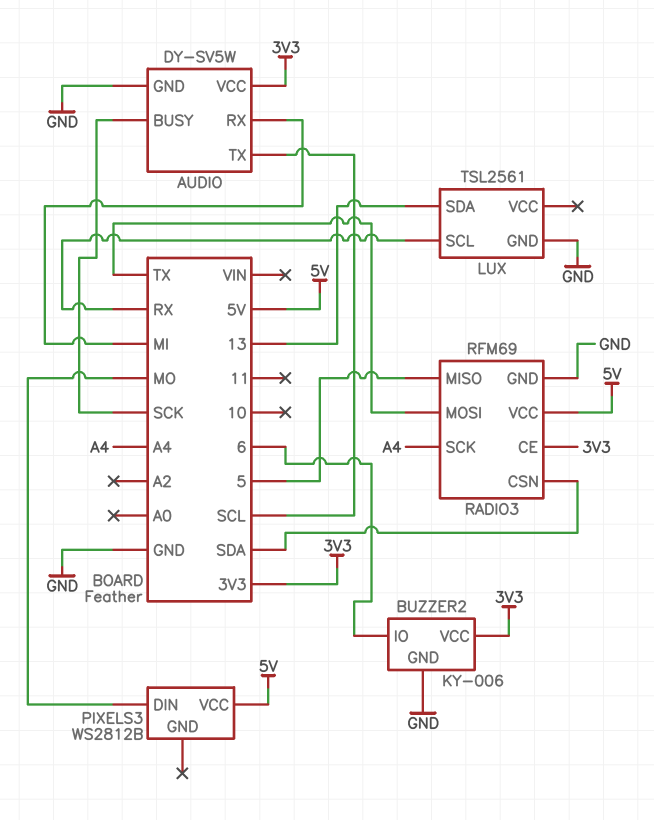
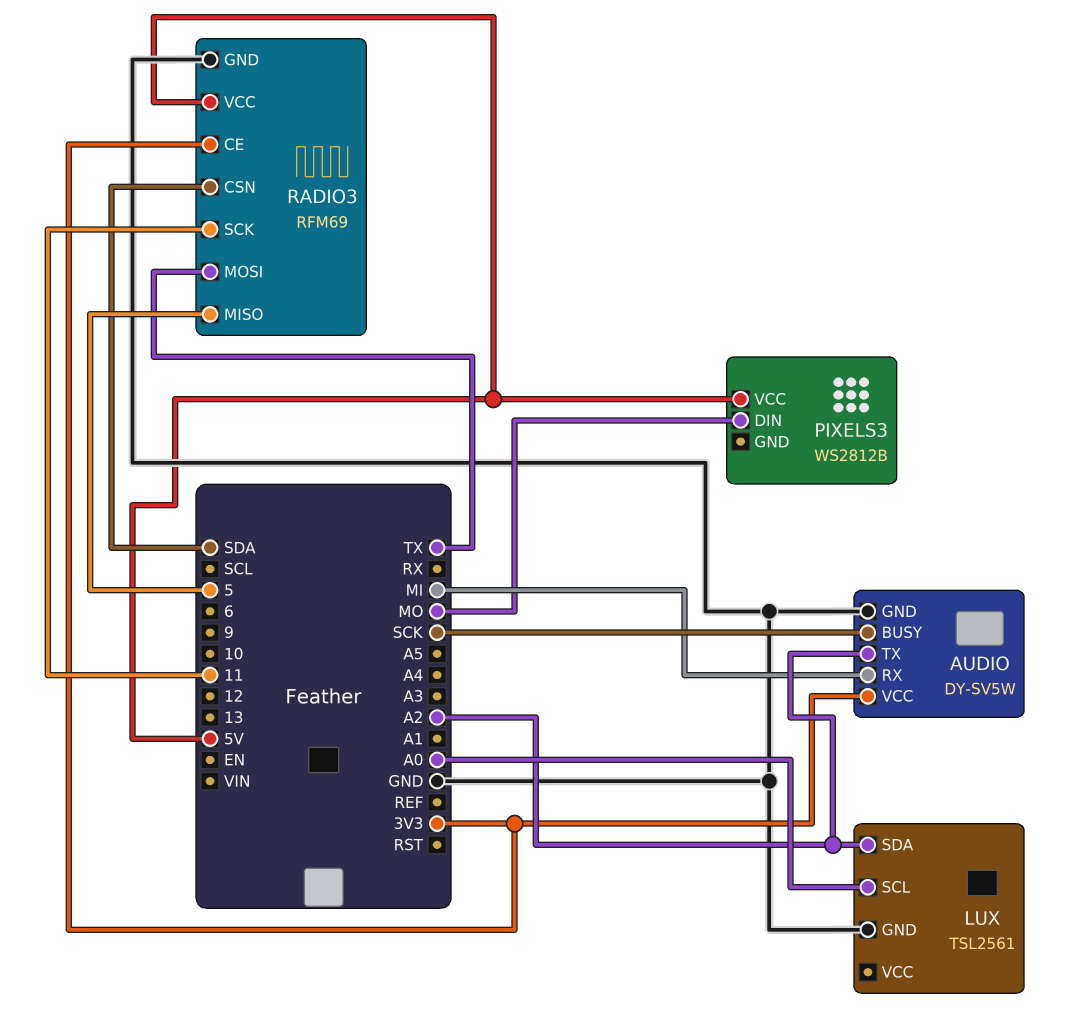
AUDIO pin TX: SCL -> A2
BUZZER2: KY-006 -> none
BUZZER2 pin GND: GND -> none
BUZZER2 pin IO: 6 -> none
BUZZER2 pin VCC: 3V3 -> none
LUX pin SCL: RX -> A0
LUX pin SDA: 13 -> A2
RADIO3 pin SCK: A4 -> 11

